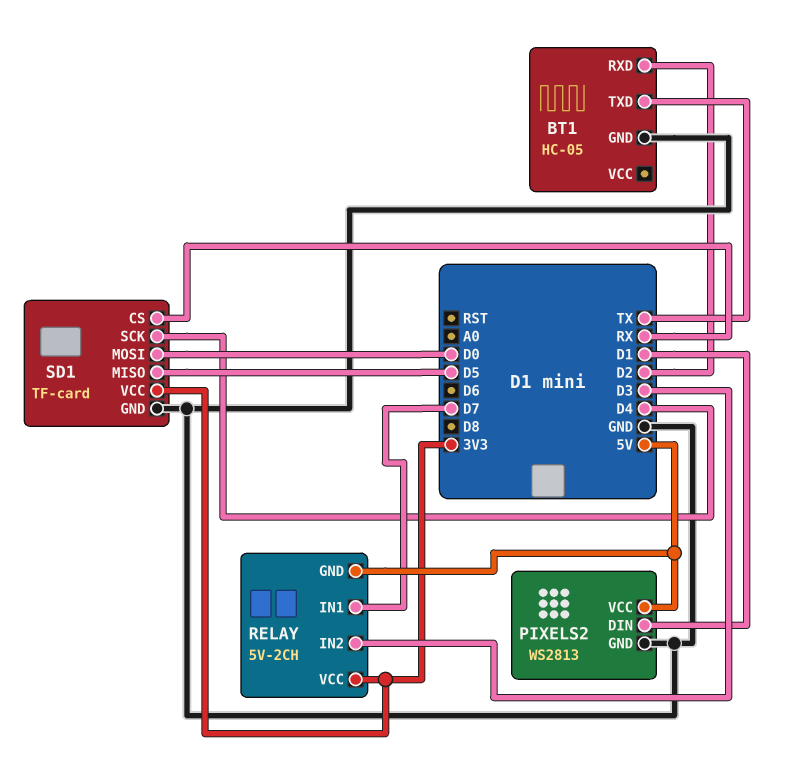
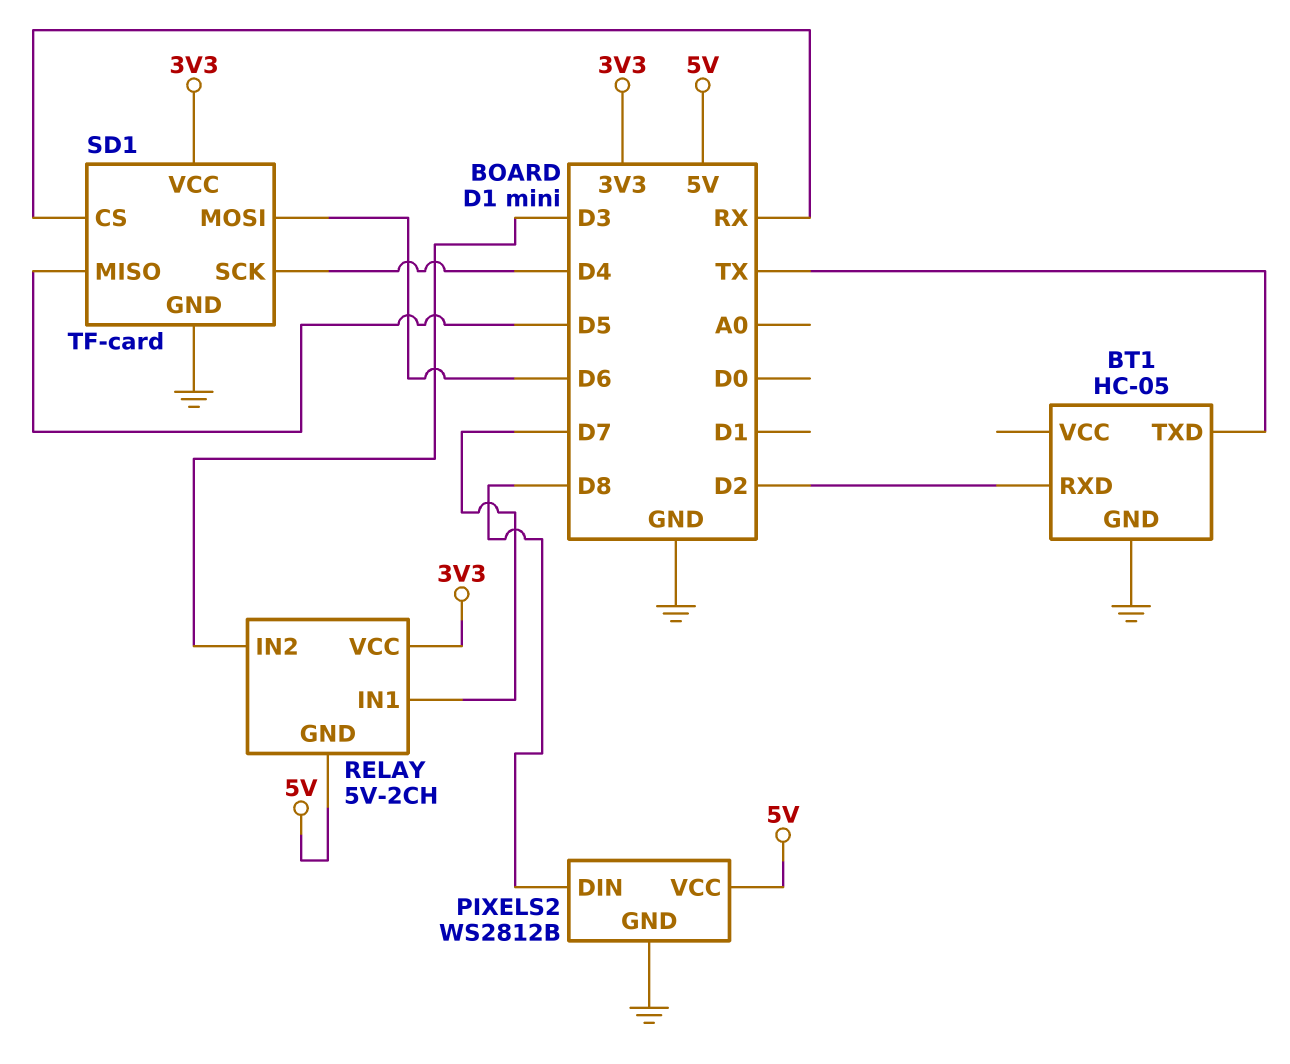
PIXELS2: WS2813 -> WS2812B
PIXELS2 pin DIN: D1 -> D8
SD1 pin MOSI: D0 -> D6

